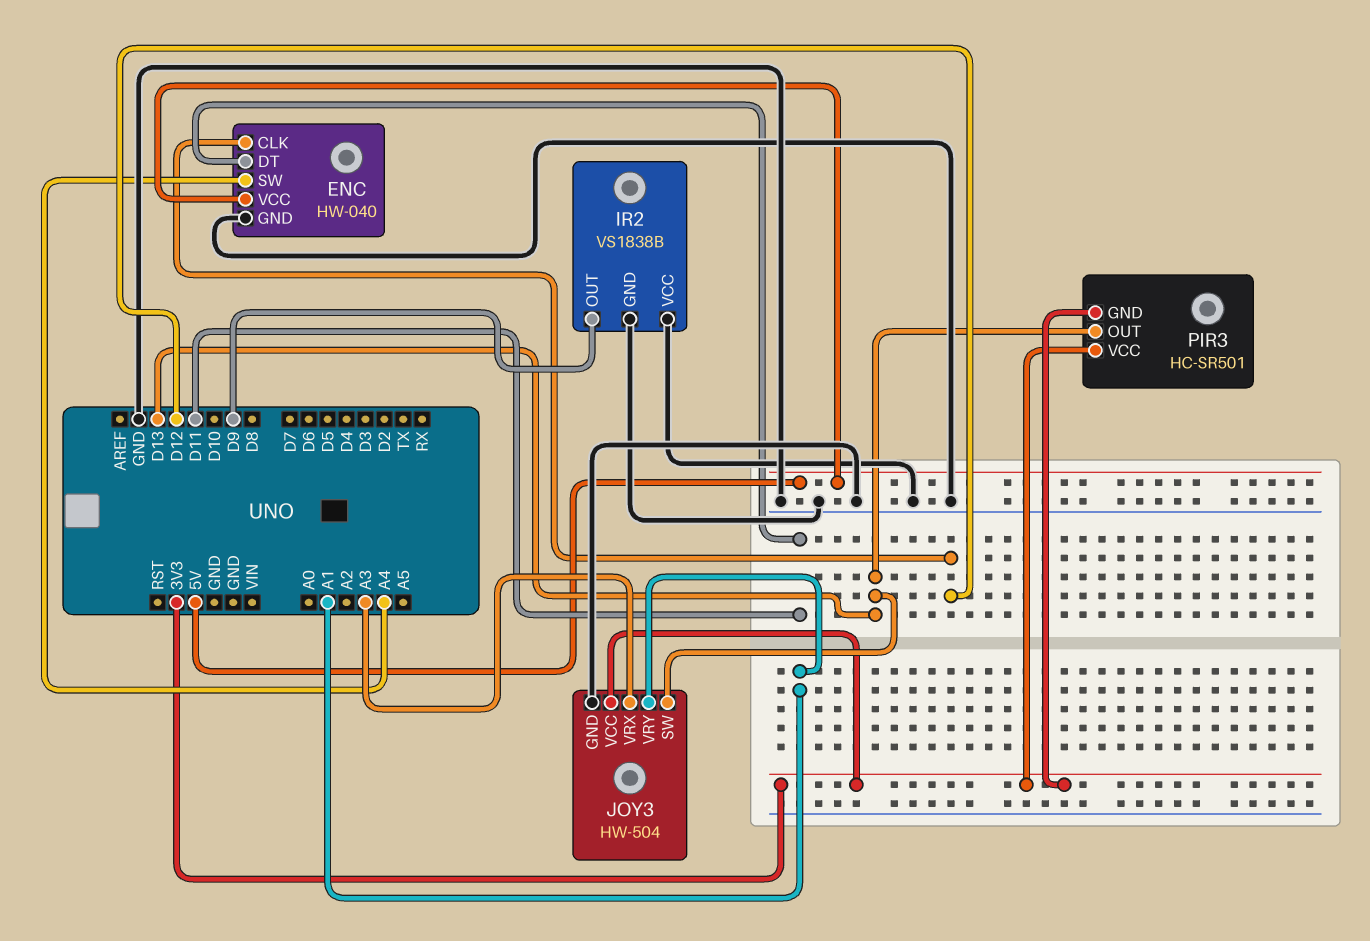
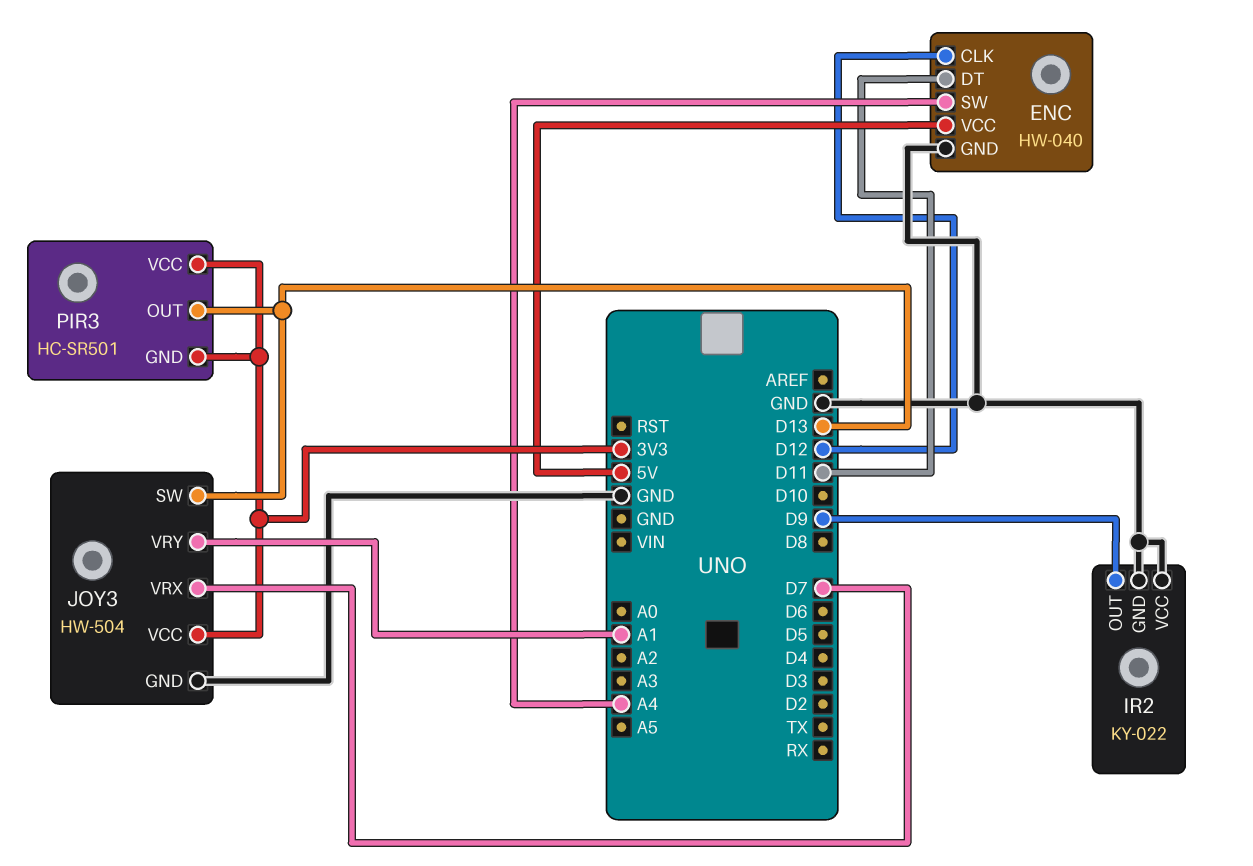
IR2: VS1838B -> KY-022
JOY3 pin VRX: A3 -> D7

